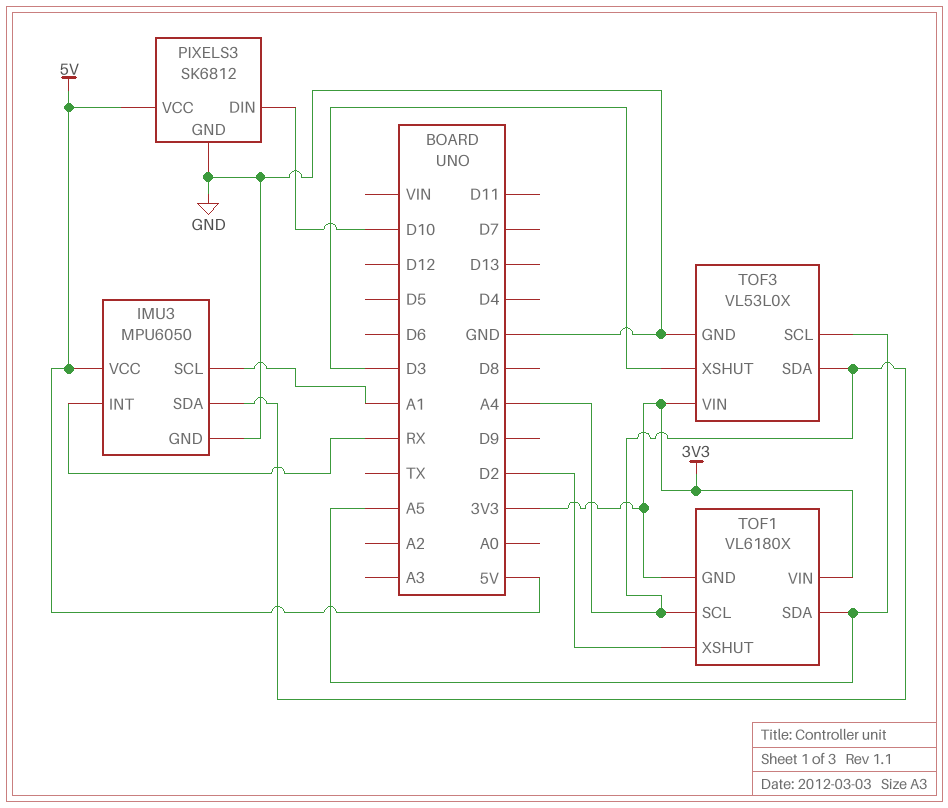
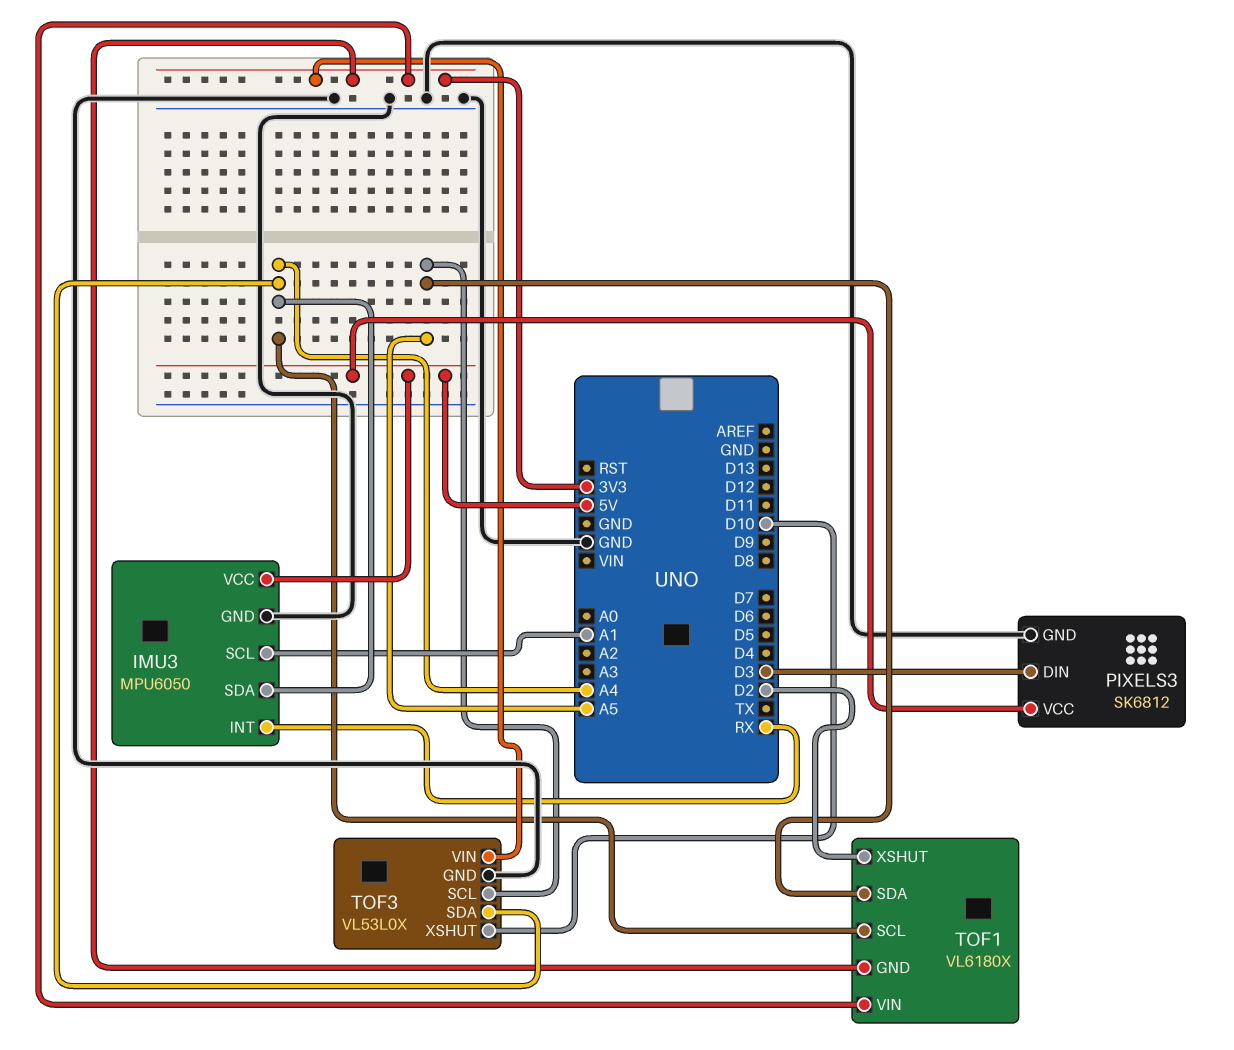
PIXELS3 pin DIN: D10 -> D3
TOF3 pin XSHUT: D3 -> D10

